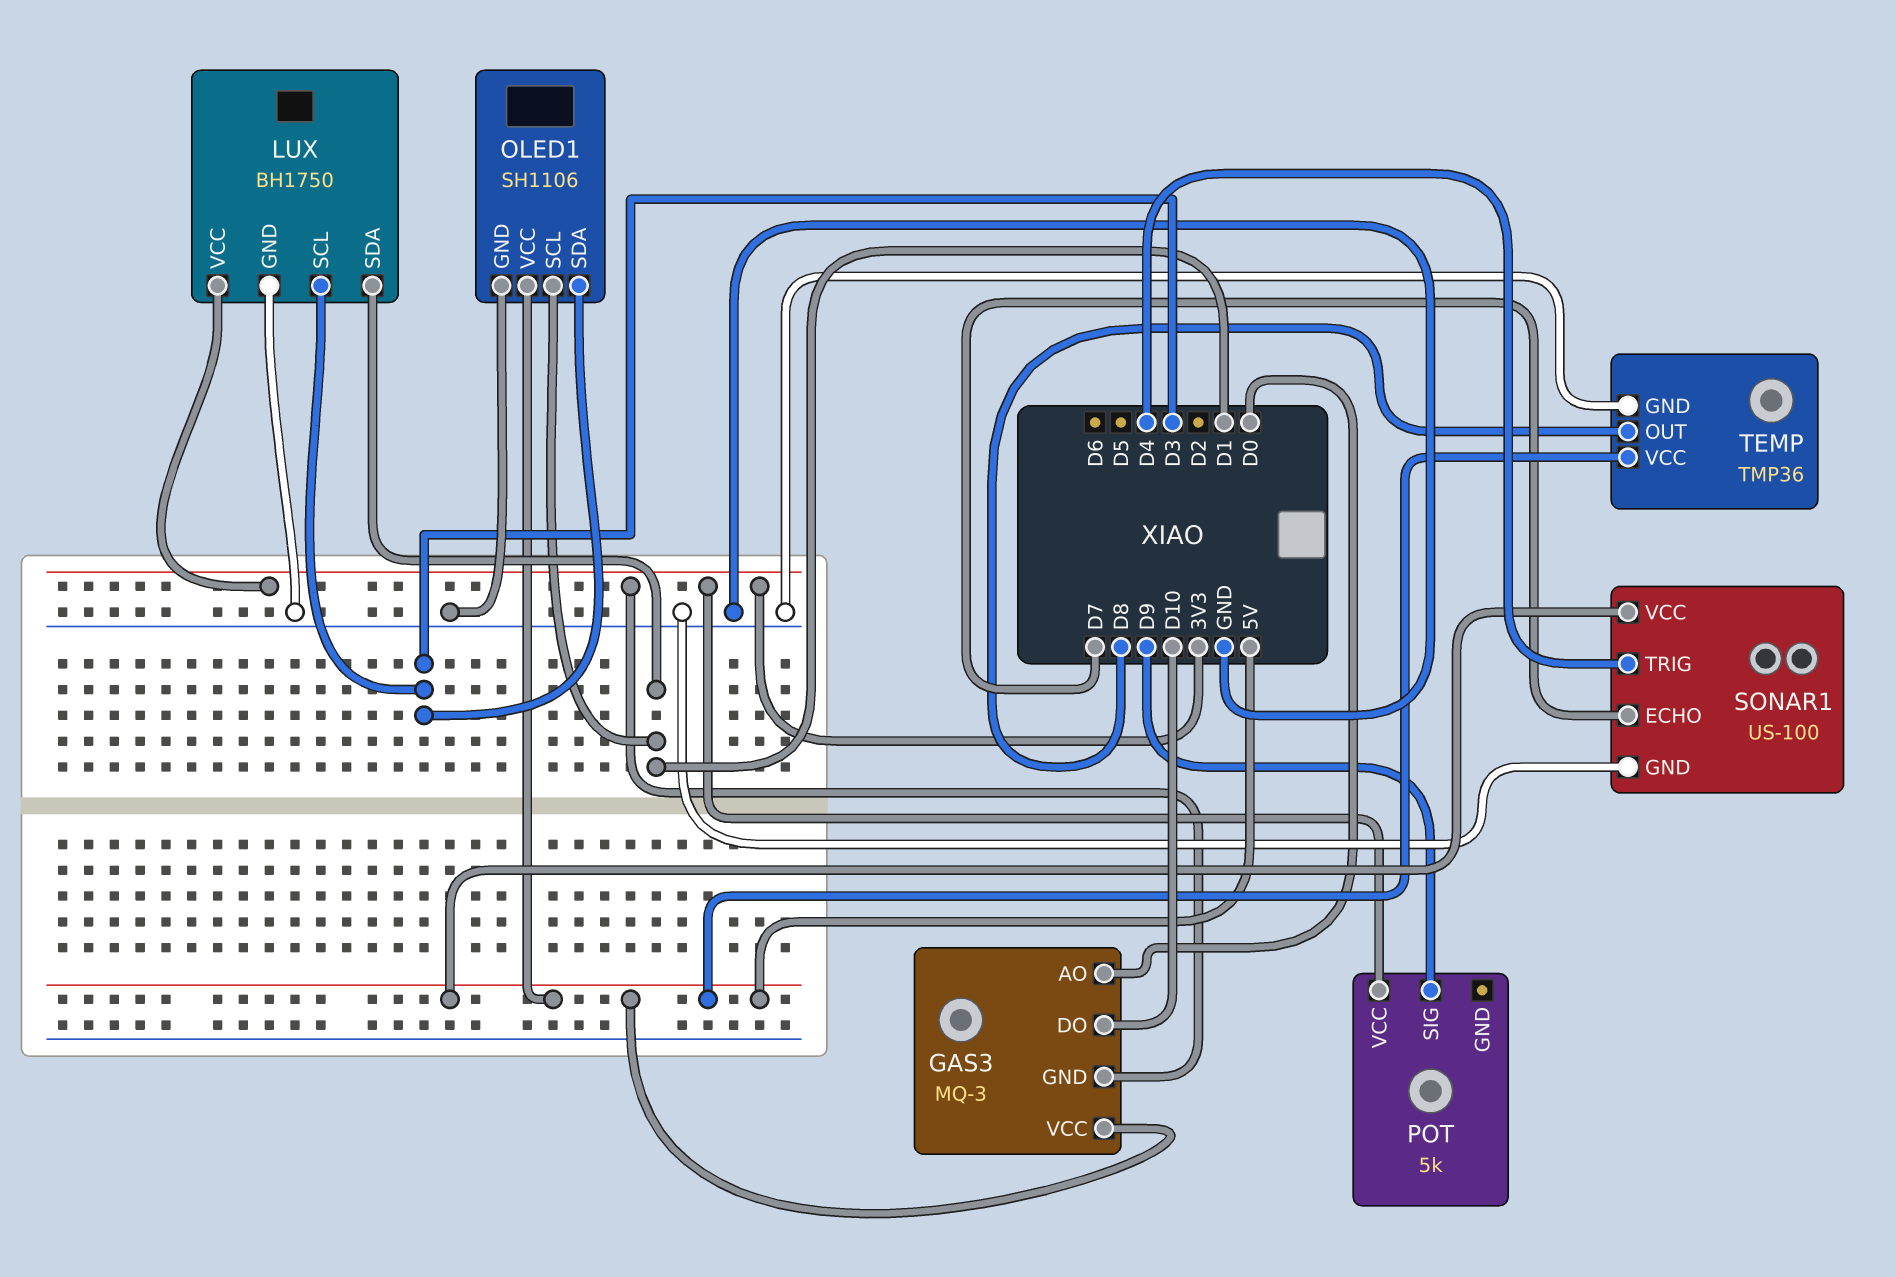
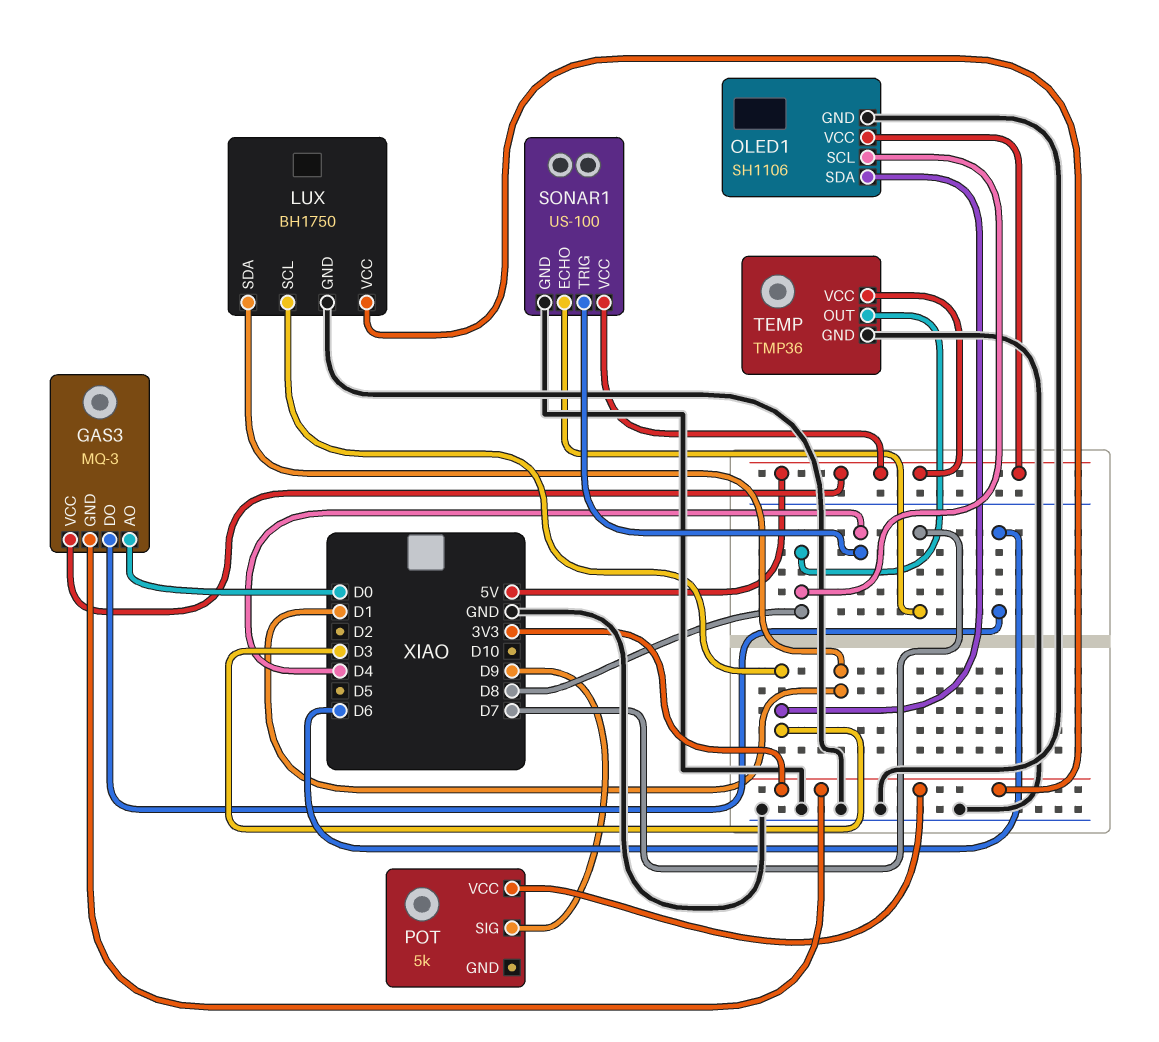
GAS3 pin DO: D10 -> D6
OLED1 pin SCL: D1 -> D8

